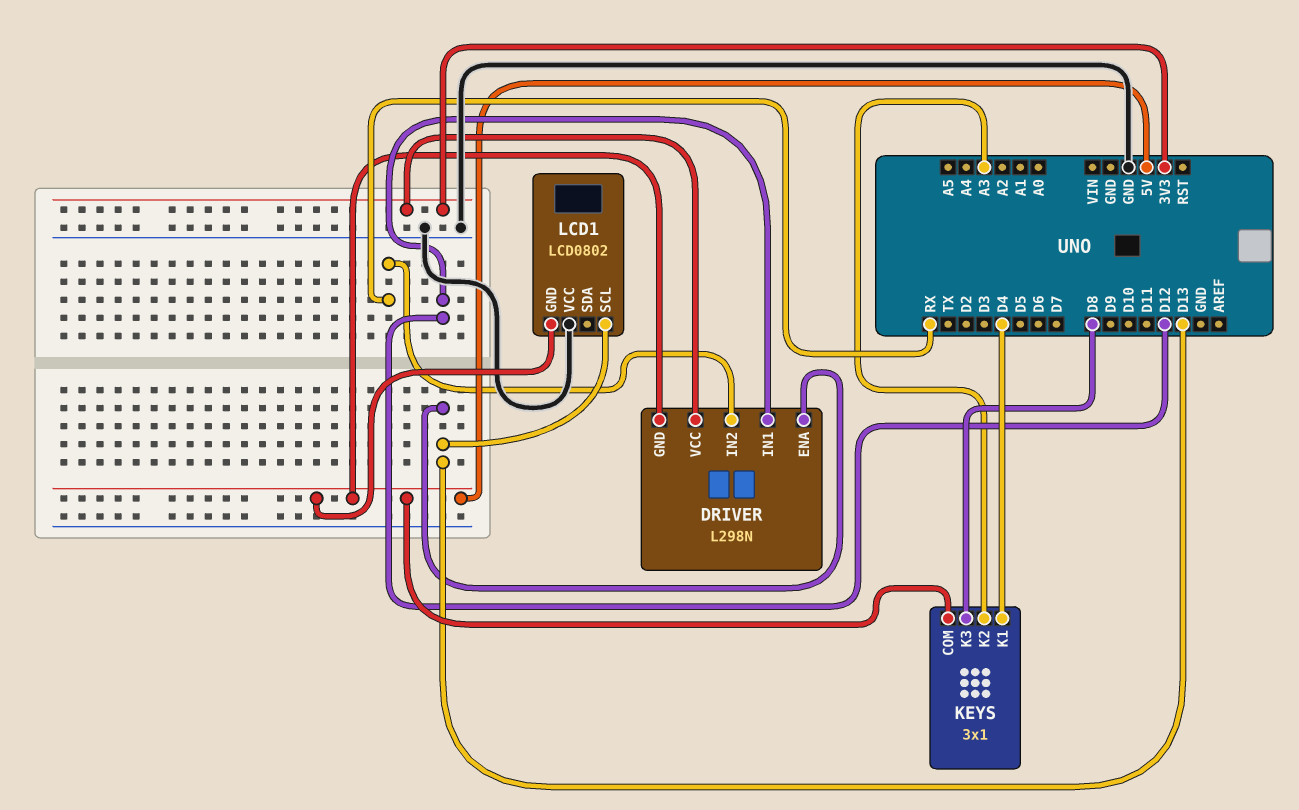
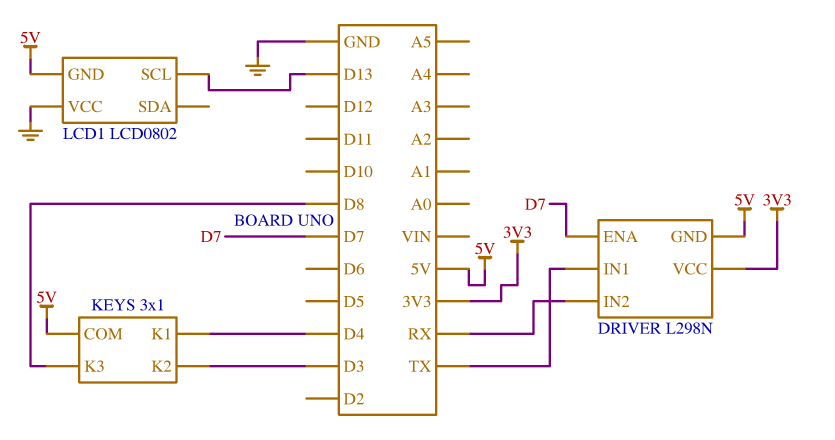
DRIVER pin ENA: D13 -> D7
DRIVER pin IN1: D12 -> TX
KEYS pin K2: A3 -> D3

